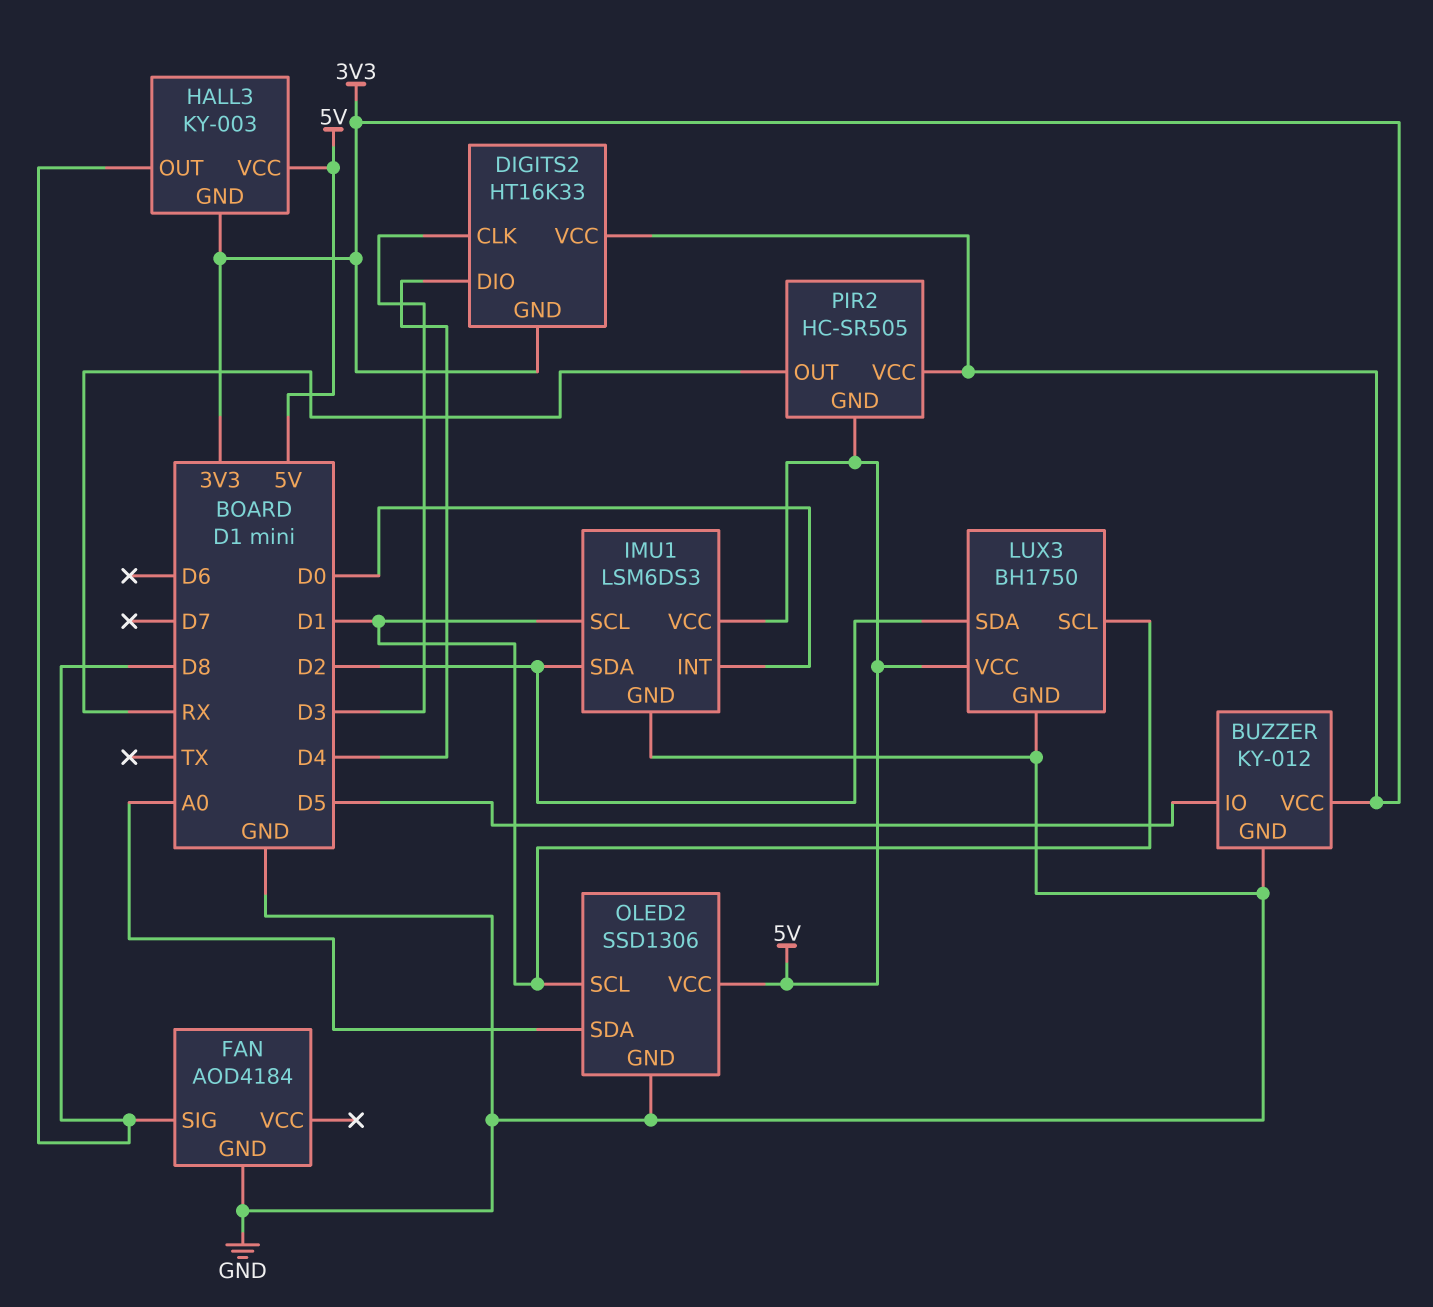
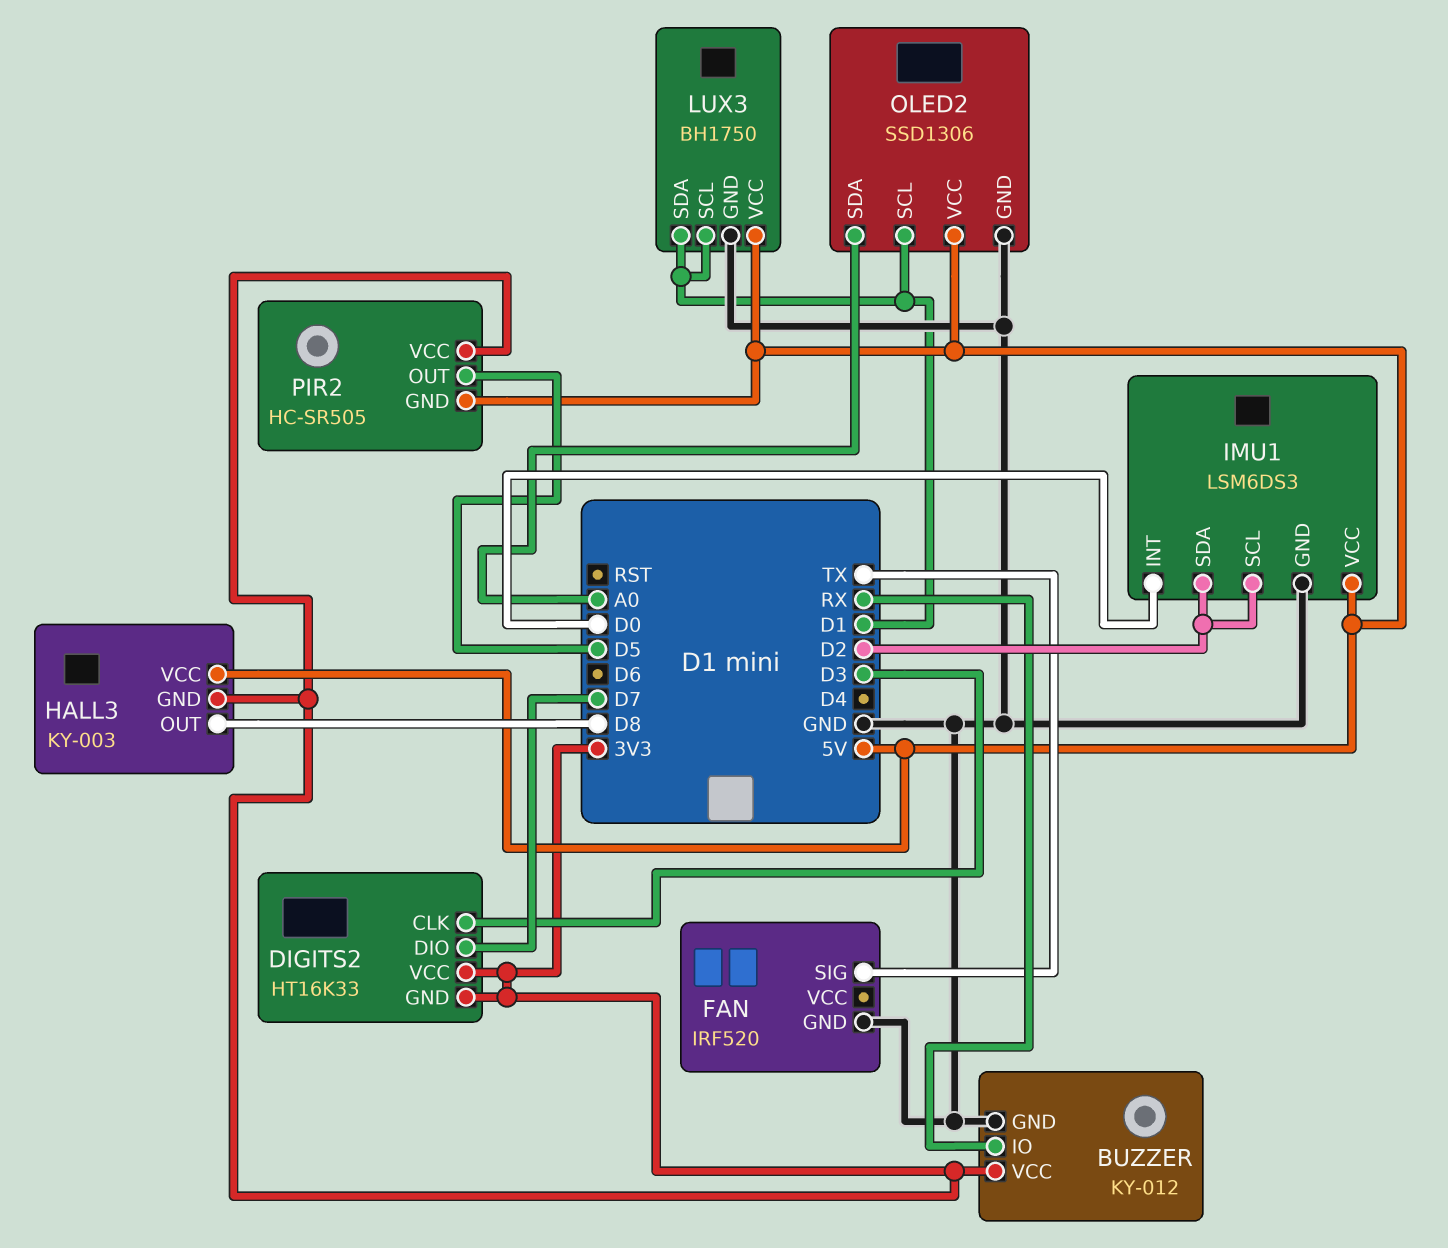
BUZZER pin IO: D5 -> RX
DIGITS2 pin DIO: D4 -> D7
FAN: AOD4184 -> IRF520
FAN pin SIG: D8 -> TX
IMU1 pin SCL: D1 -> D2
LUX3 pin SDA: D2 -> D1
PIR2 pin OUT: RX -> D5

